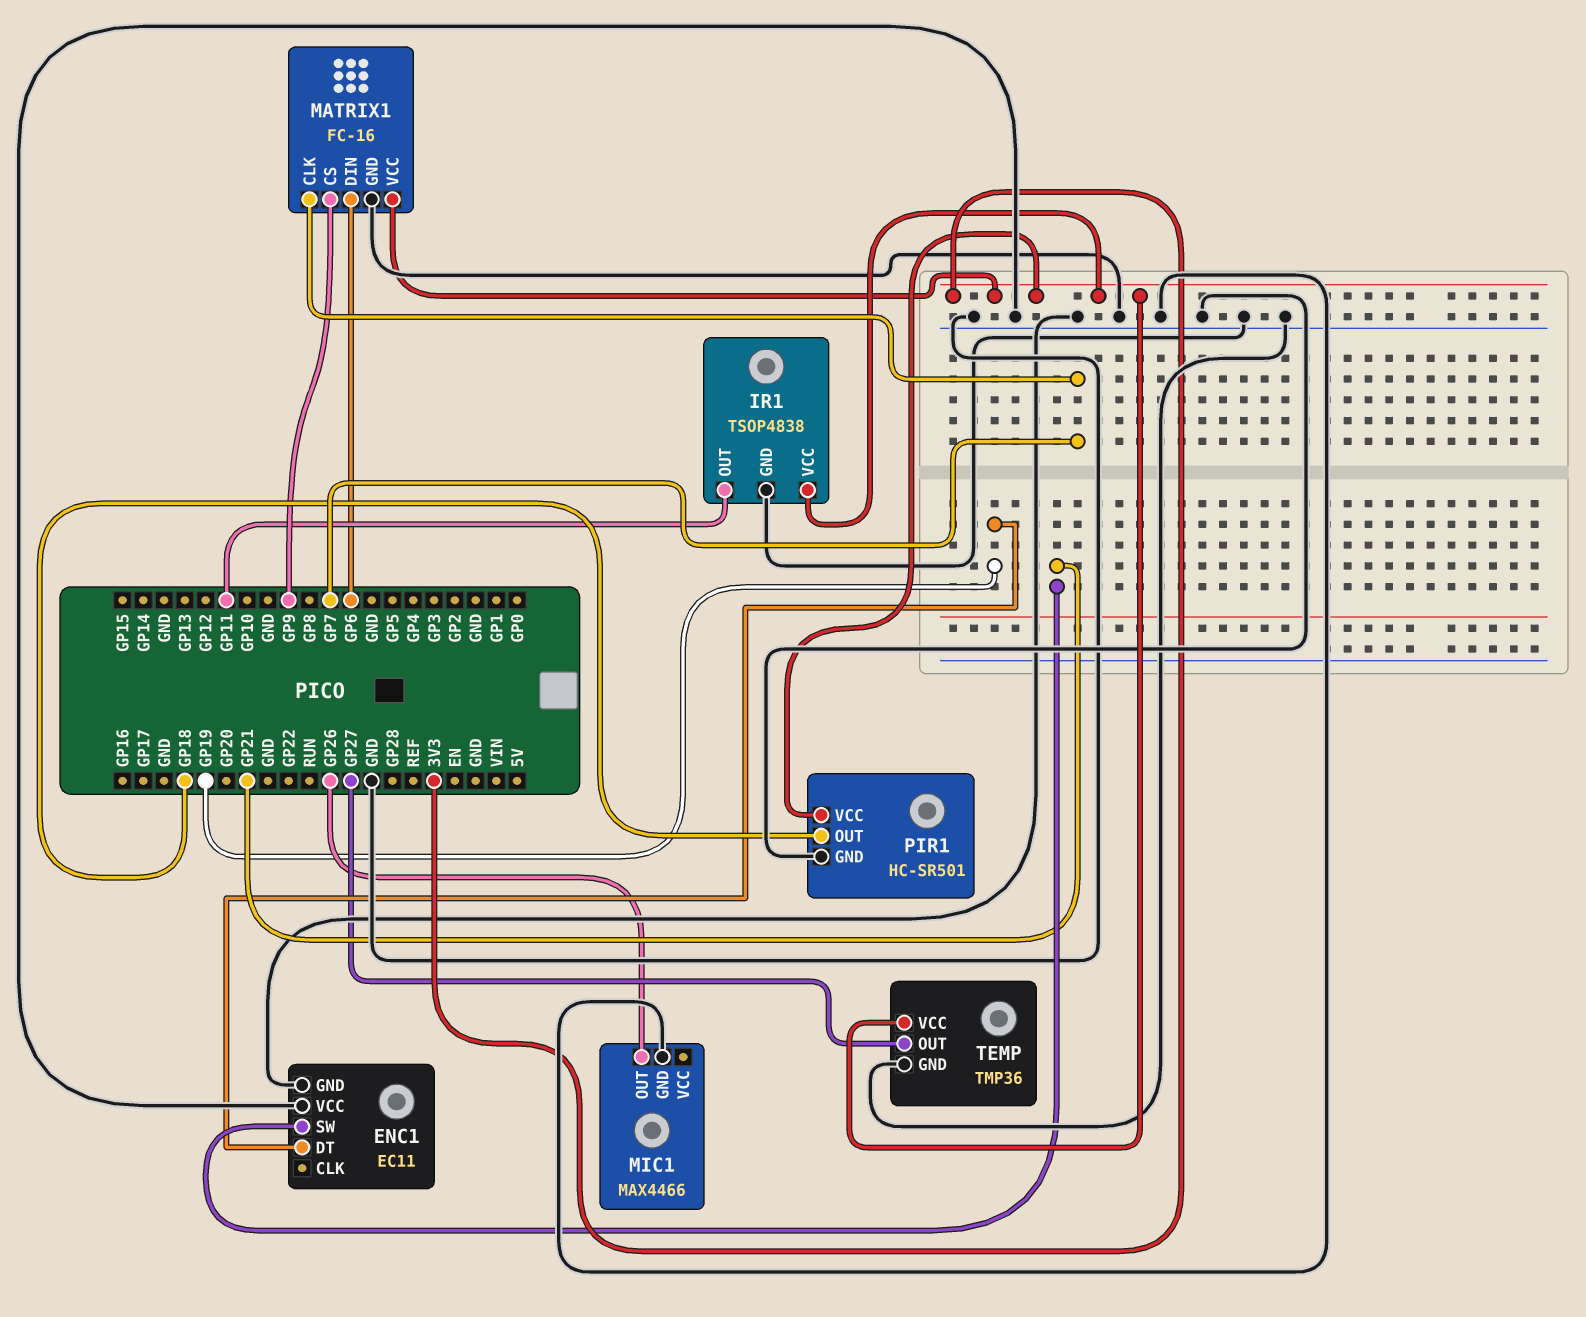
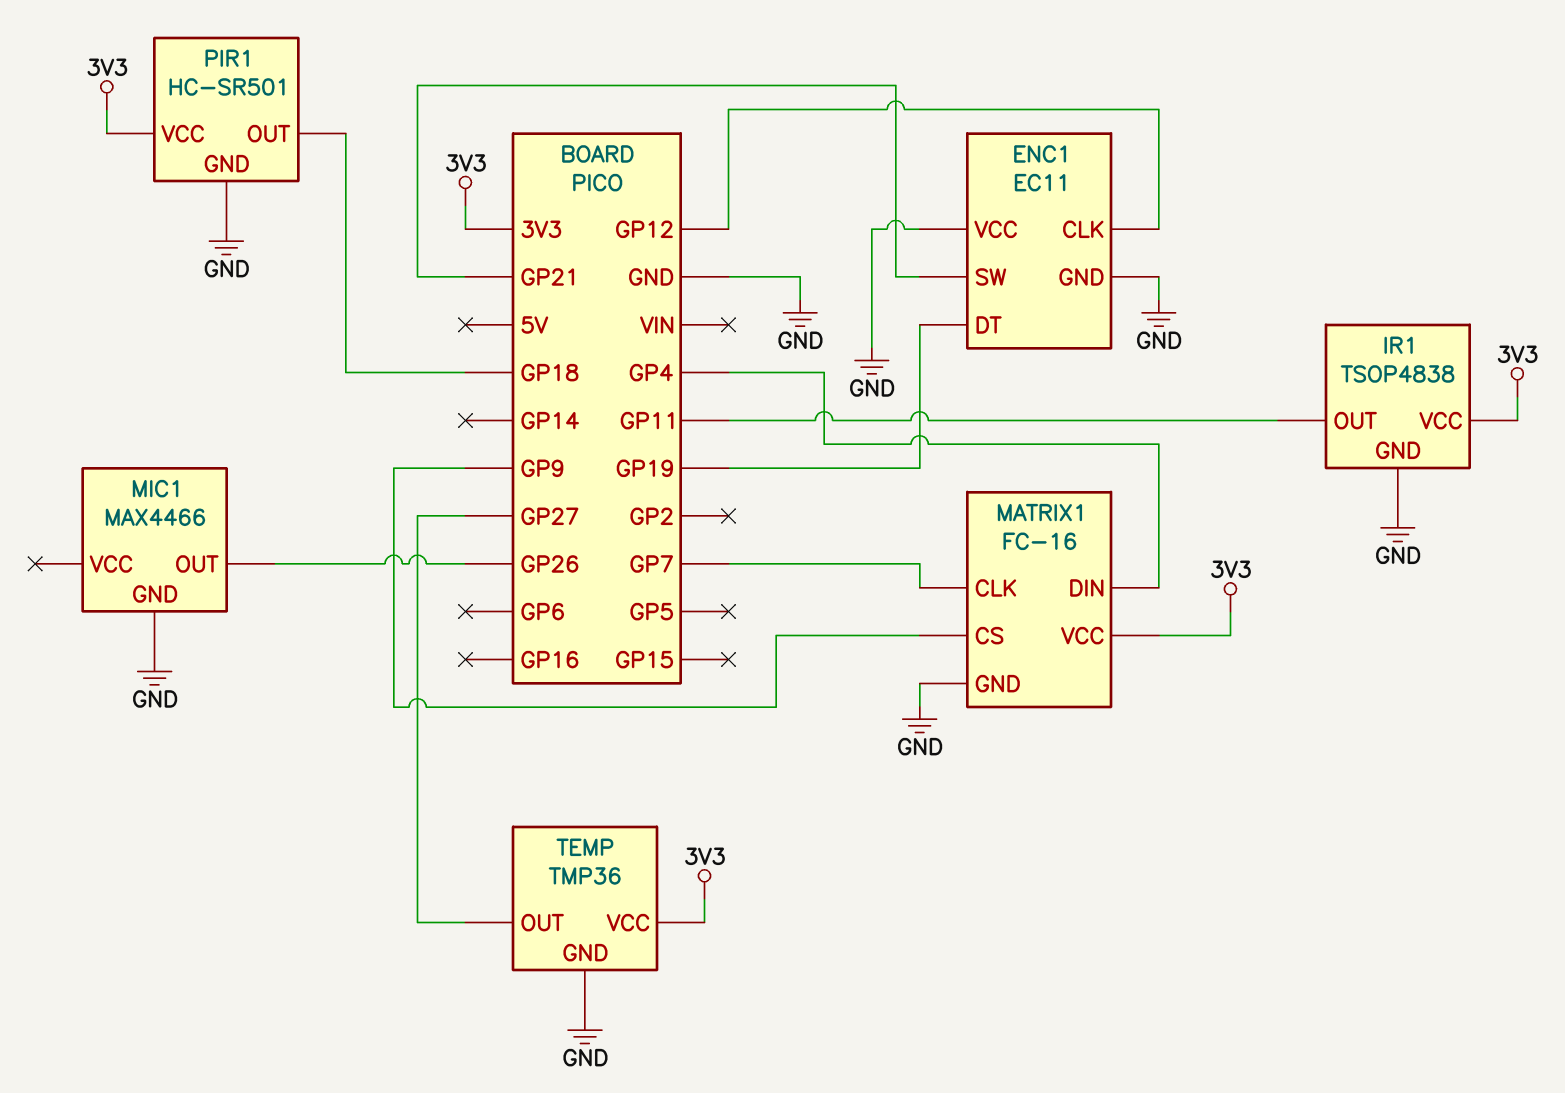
ENC1 pin CLK: none -> GP12
MATRIX1 pin DIN: GP6 -> GP4

